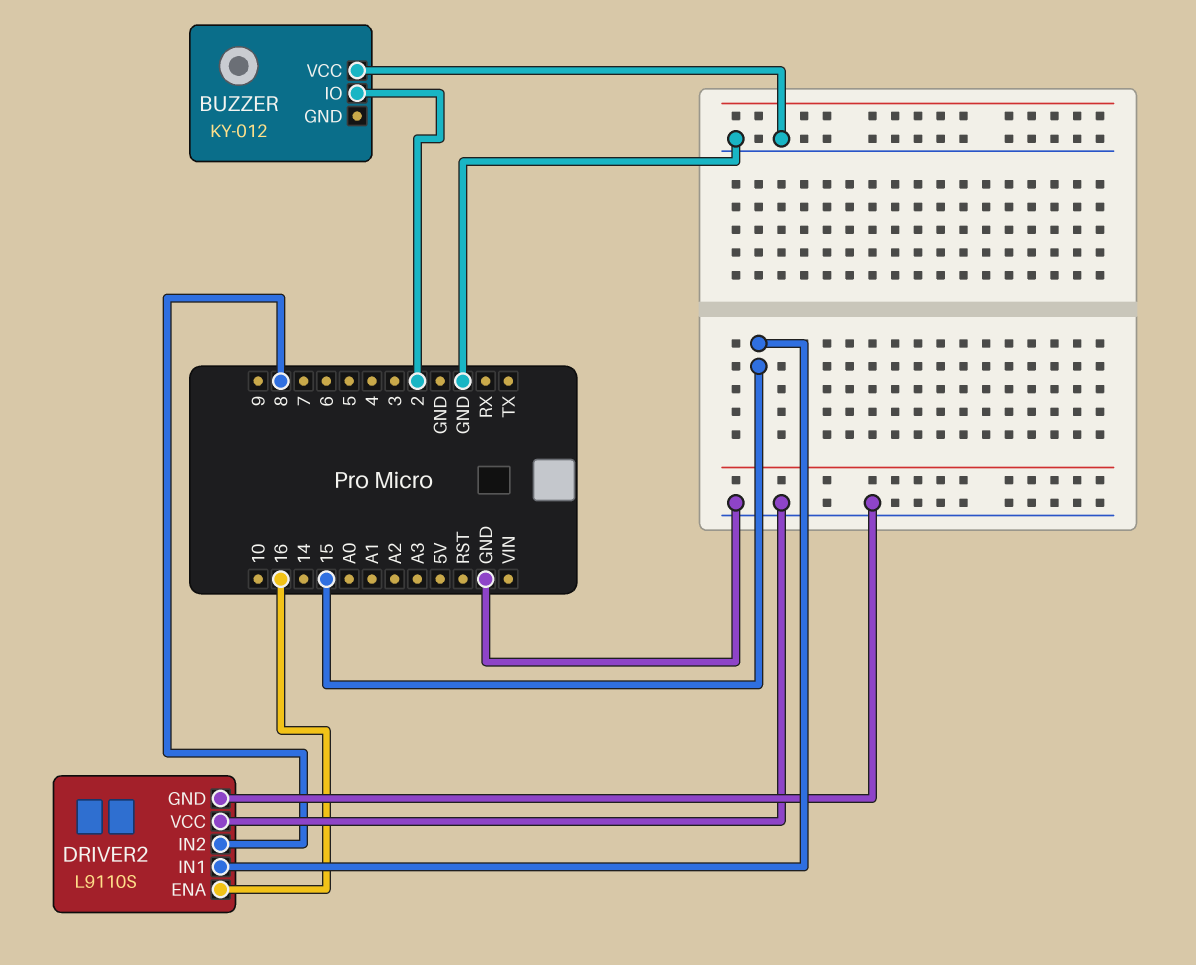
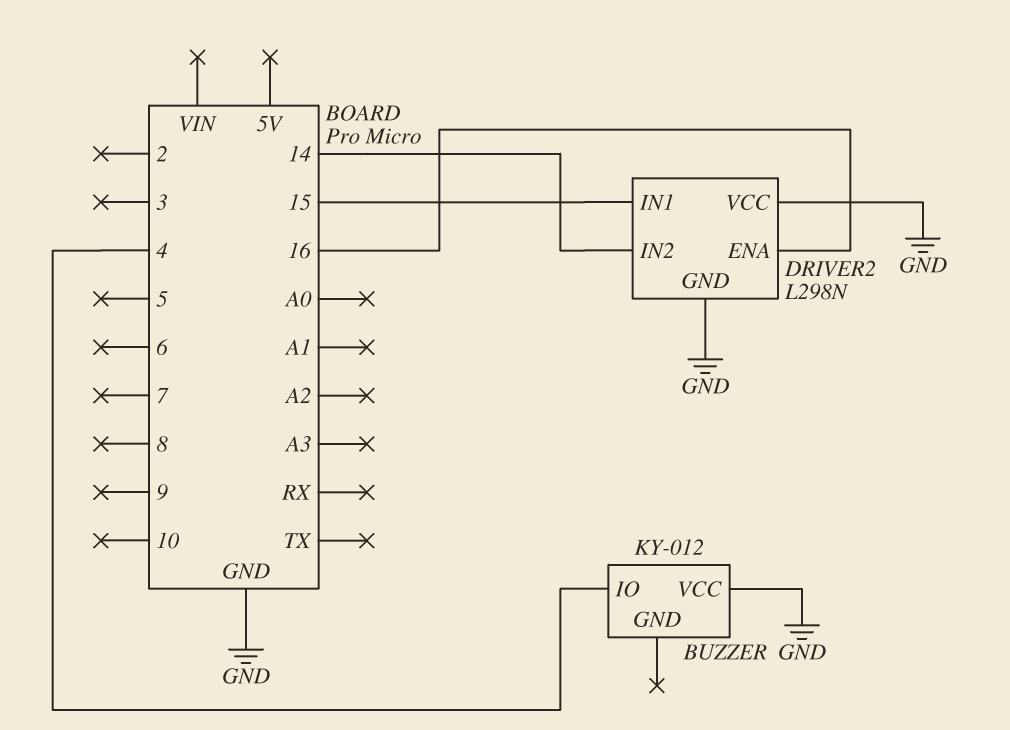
BUZZER pin IO: 2 -> 4
DRIVER2: L9110S -> L298N
DRIVER2 pin IN2: 8 -> 14

